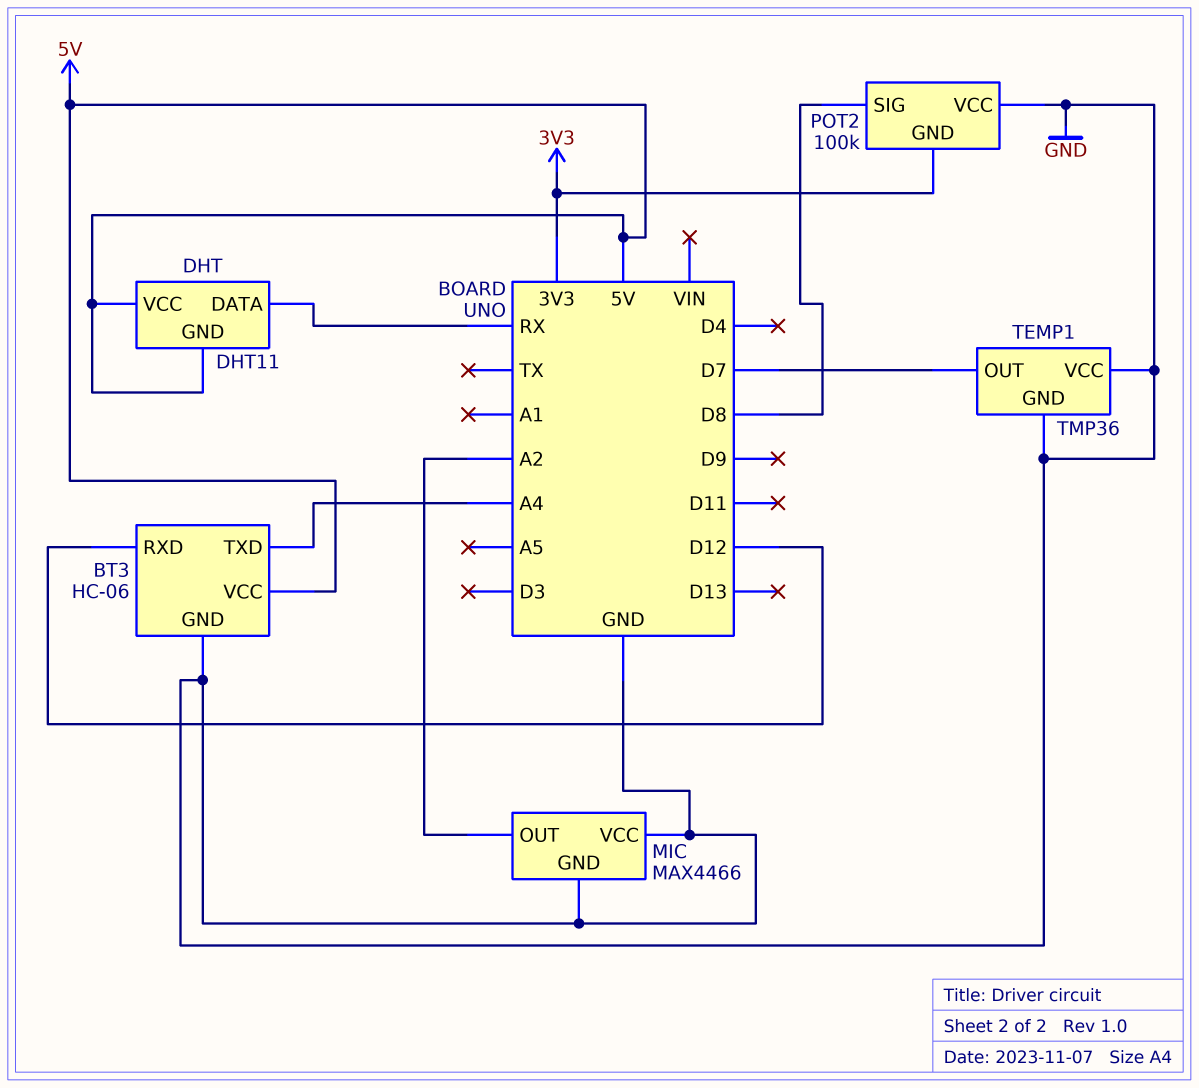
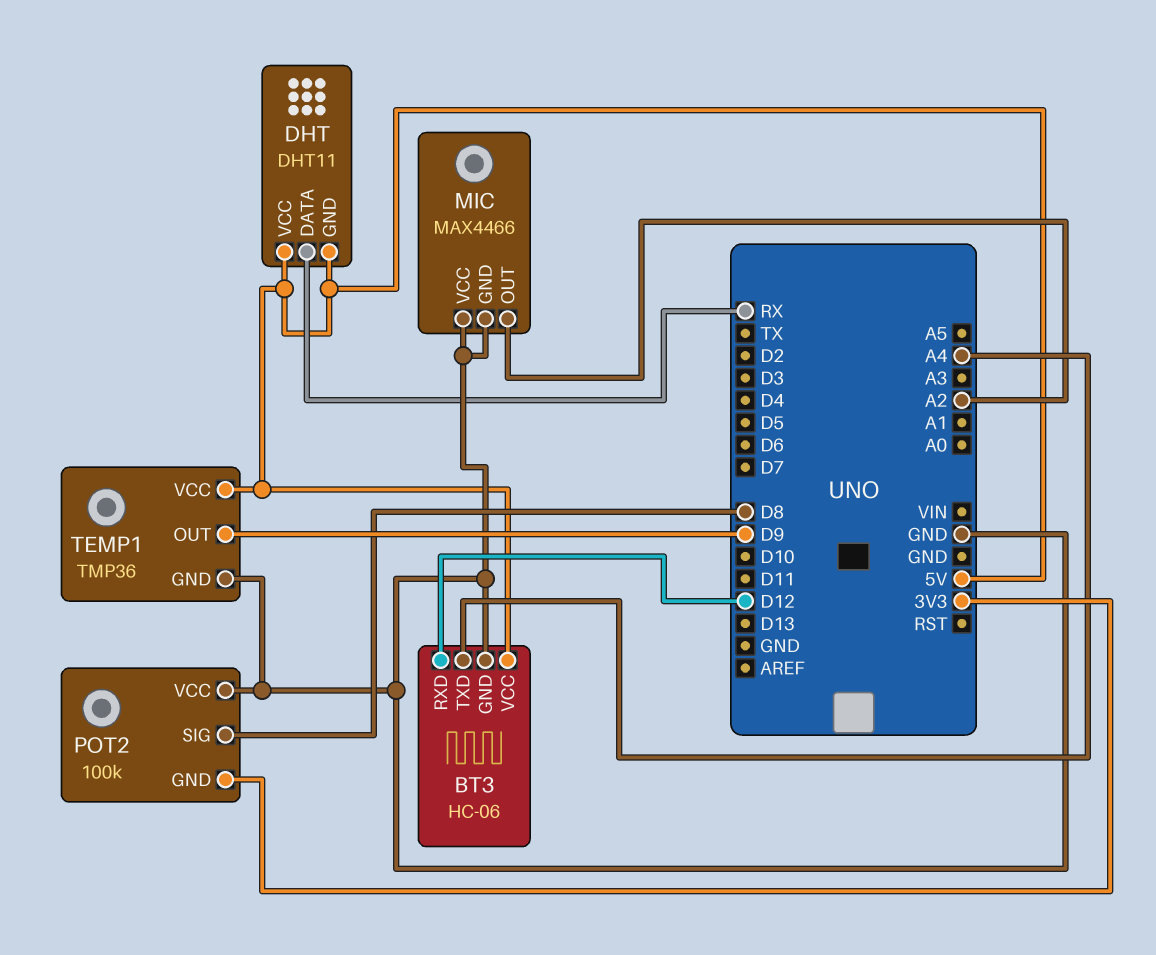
TEMP1 pin OUT: D7 -> D9
TEMP1 pin VCC: GND -> 5V

